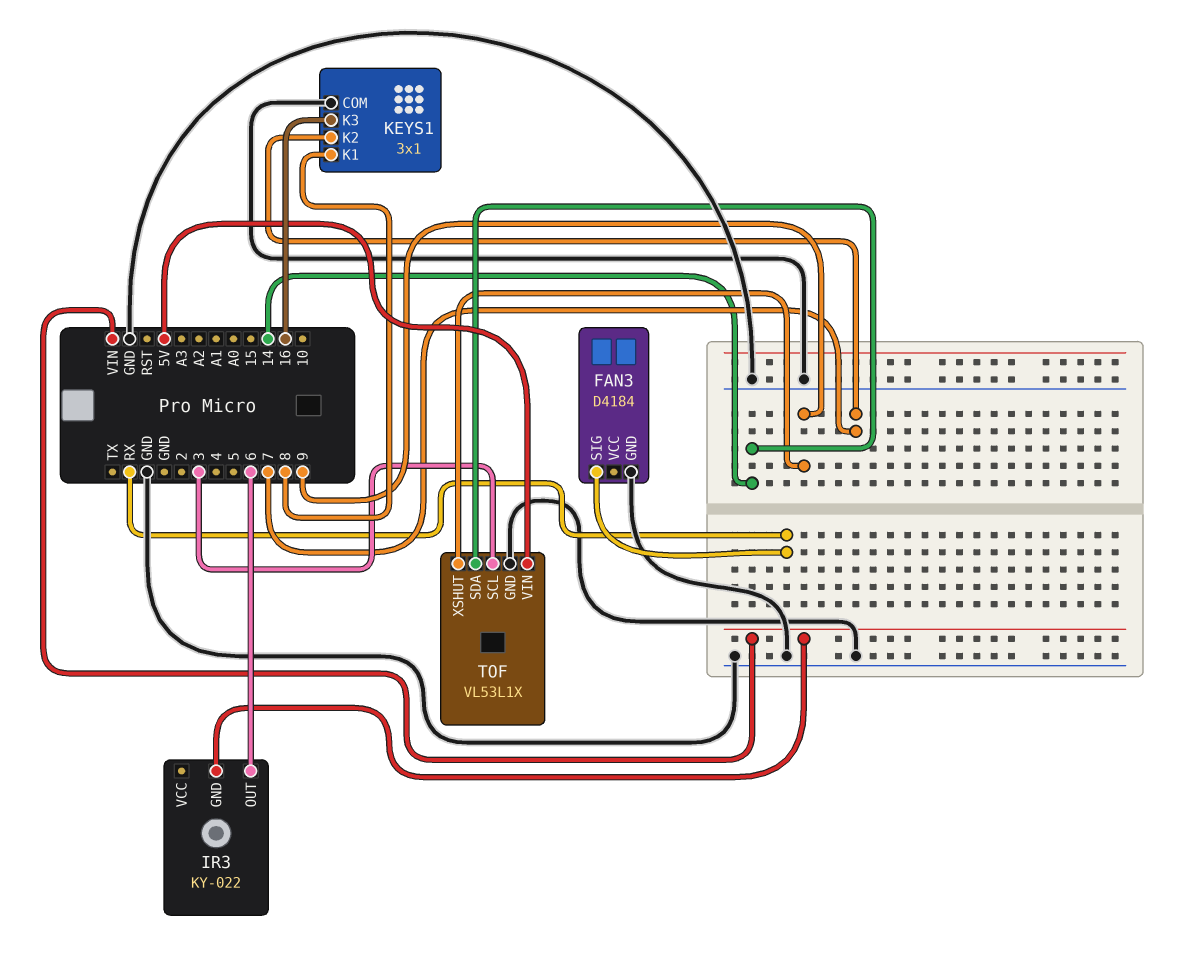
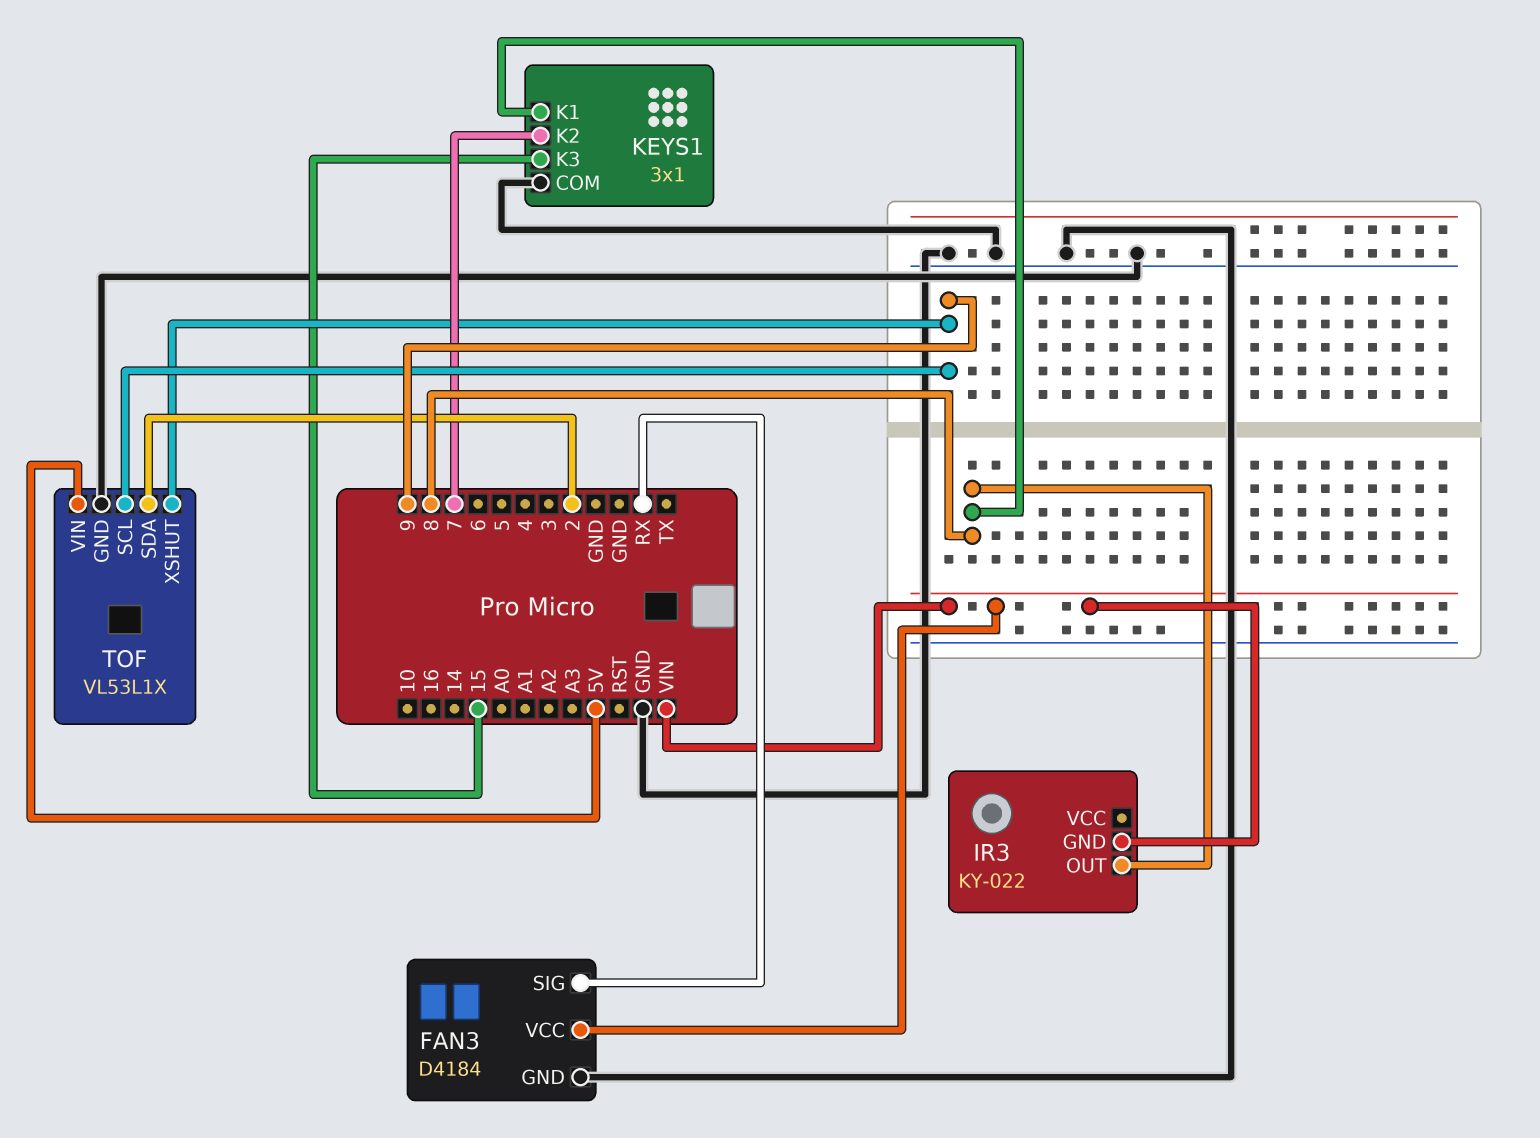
FAN3 pin VCC: none -> VIN
IR3 pin OUT: 6 -> 8
KEYS1 pin K3: 16 -> 15
TOF pin SCL: 3 -> 9
TOF pin SDA: 14 -> 2

